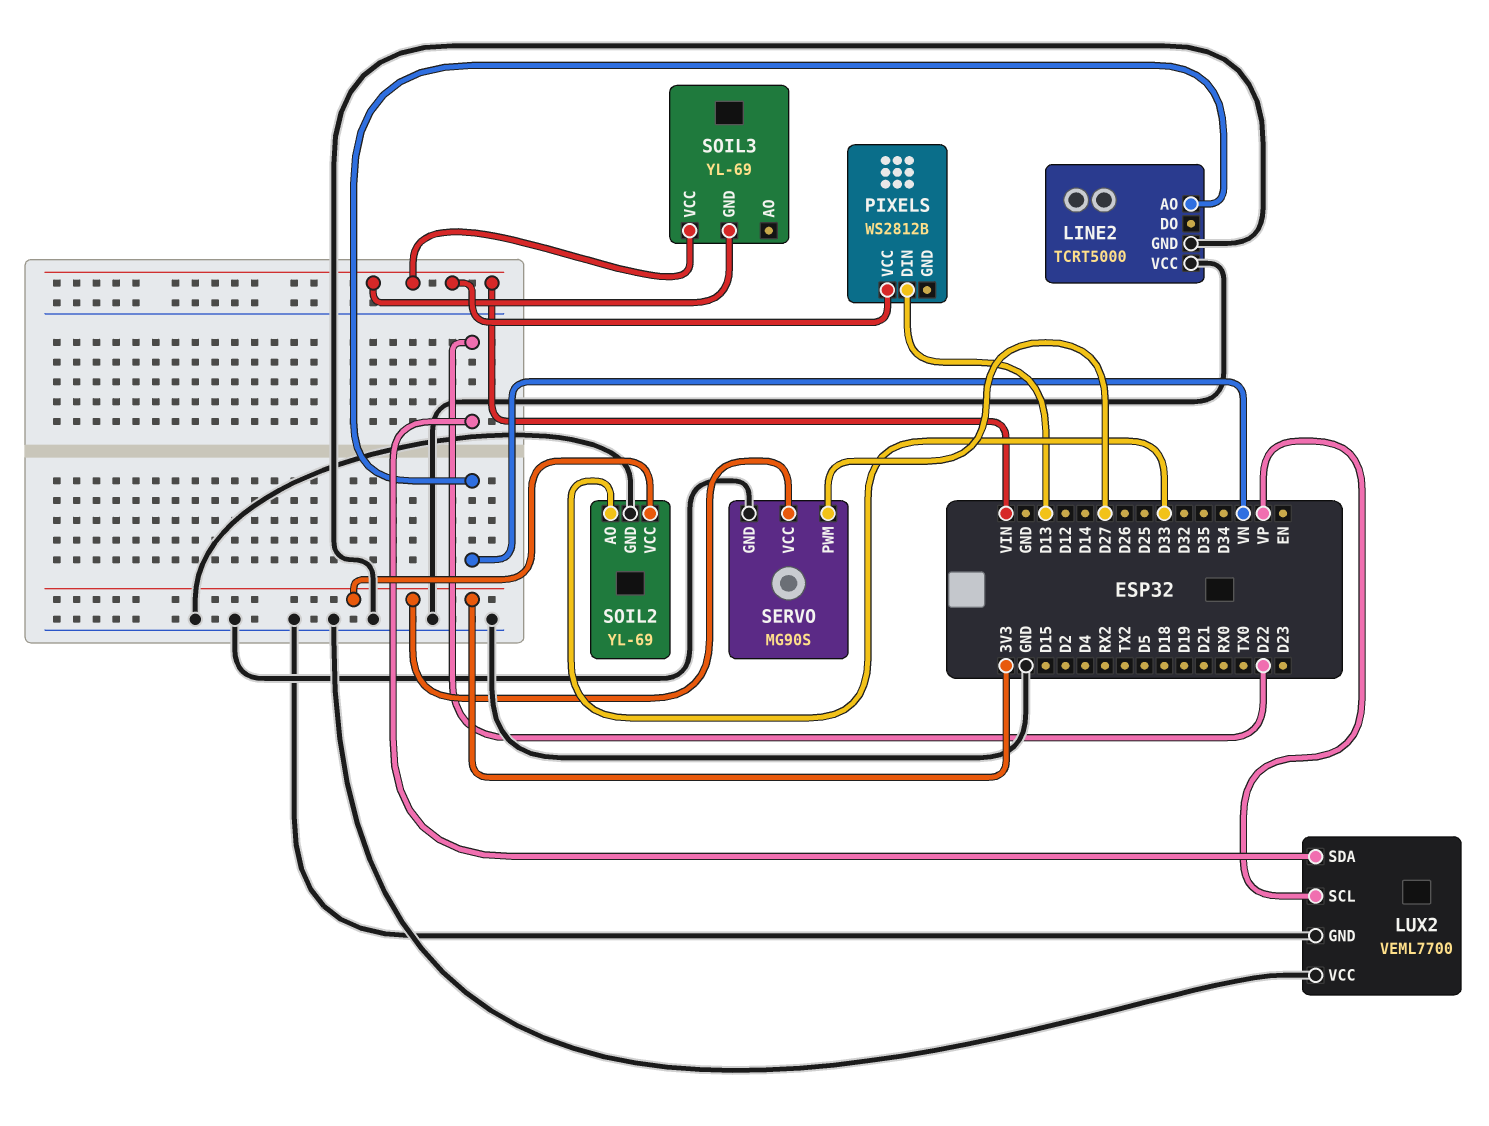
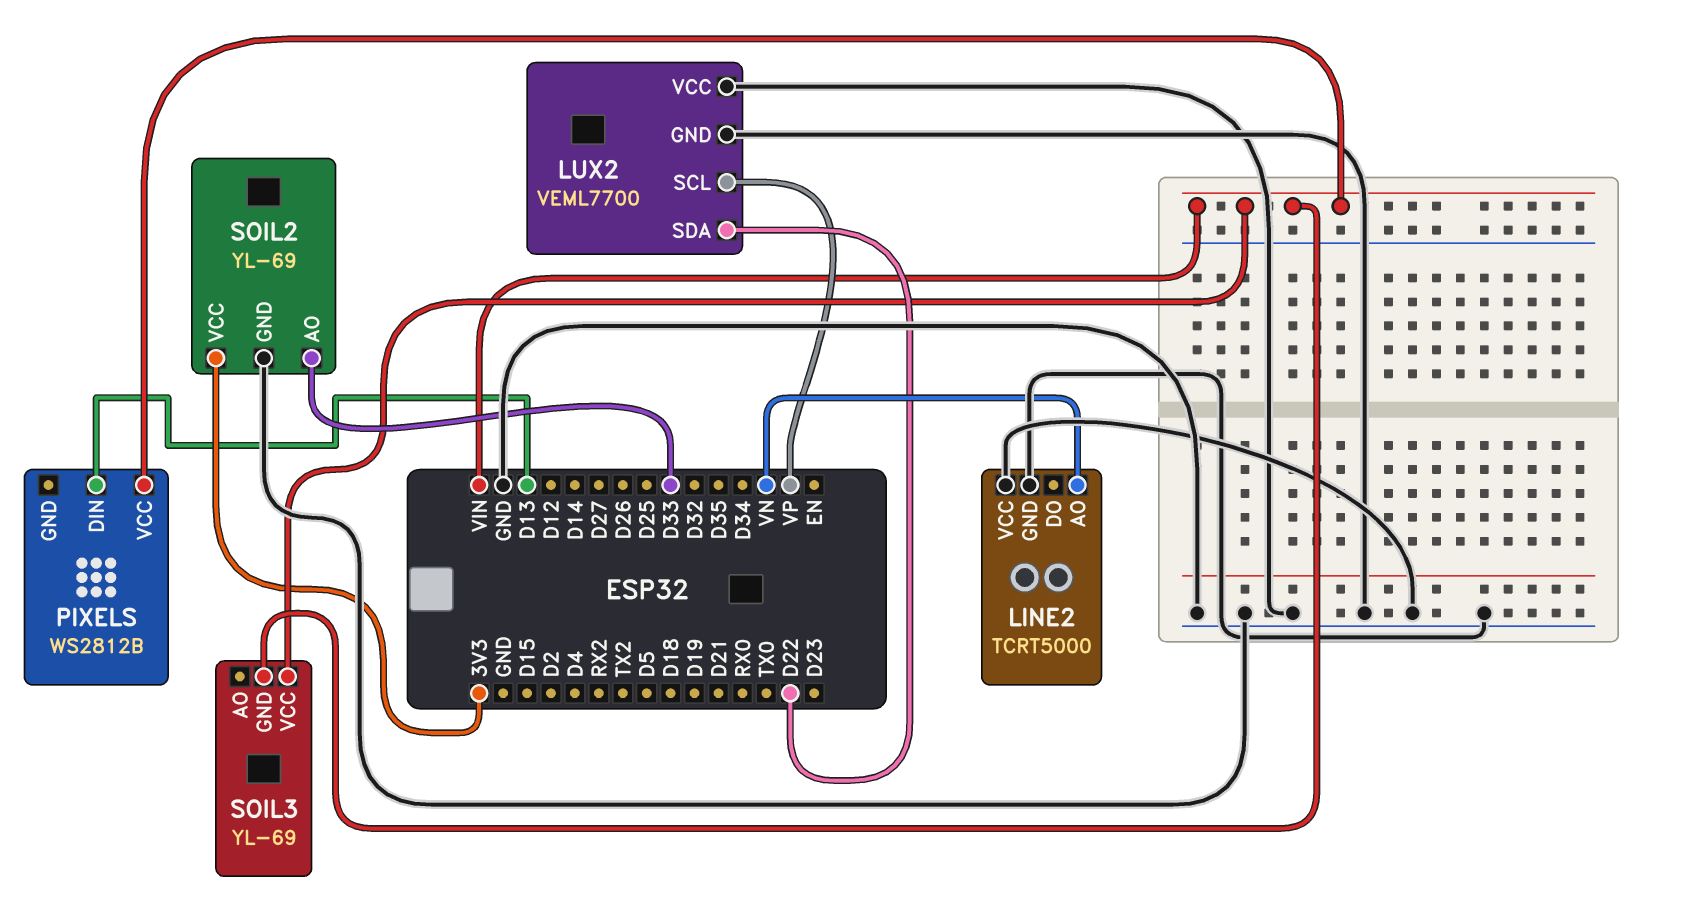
SERVO: MG90S -> none
SERVO pin GND: GND -> none
SERVO pin PWM: D27 -> none
SERVO pin VCC: 3V3 -> none

